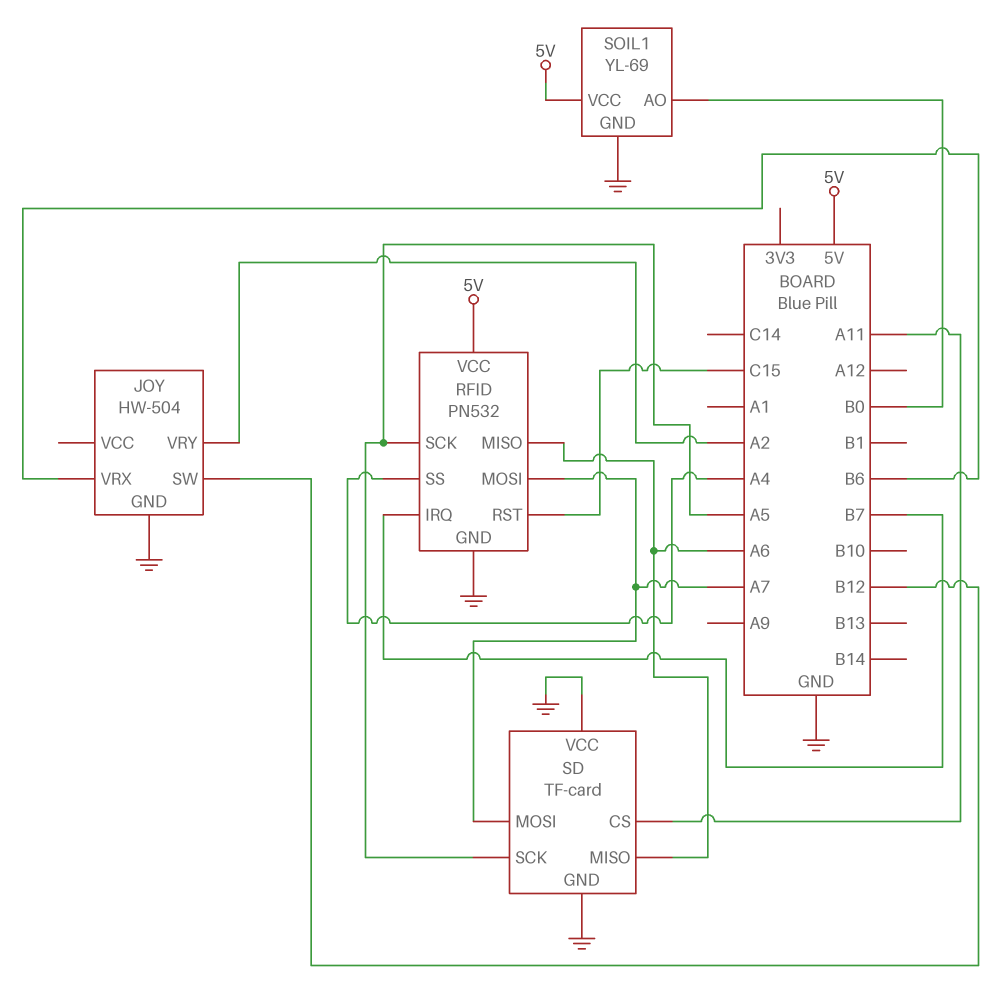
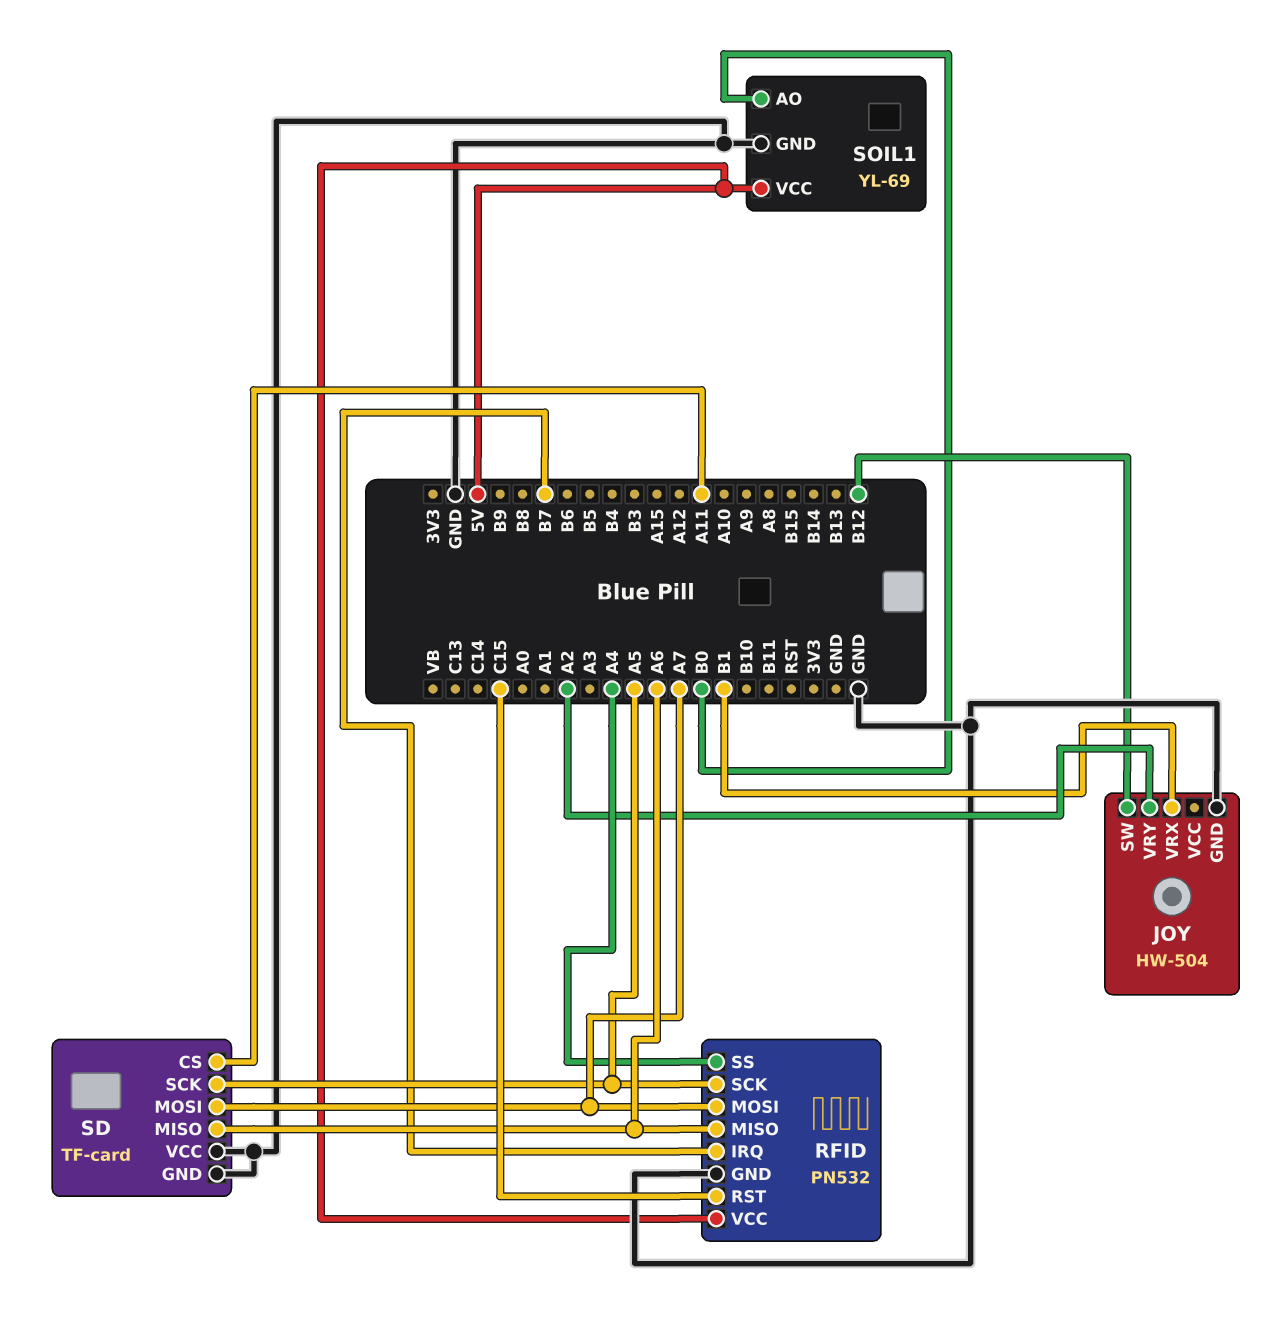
JOY pin VRX: B6 -> B1

